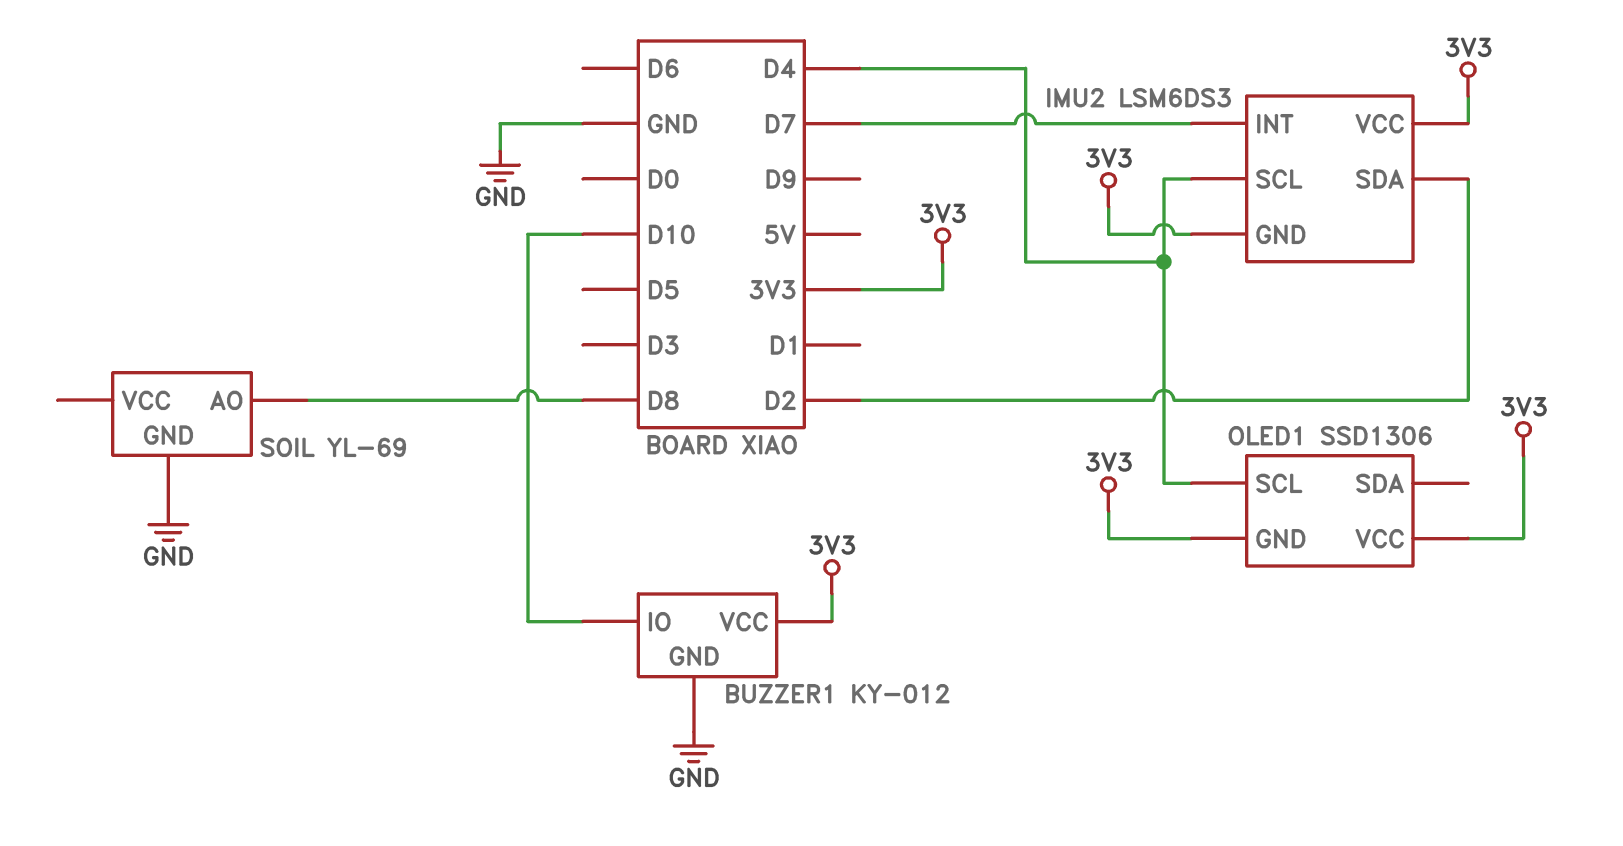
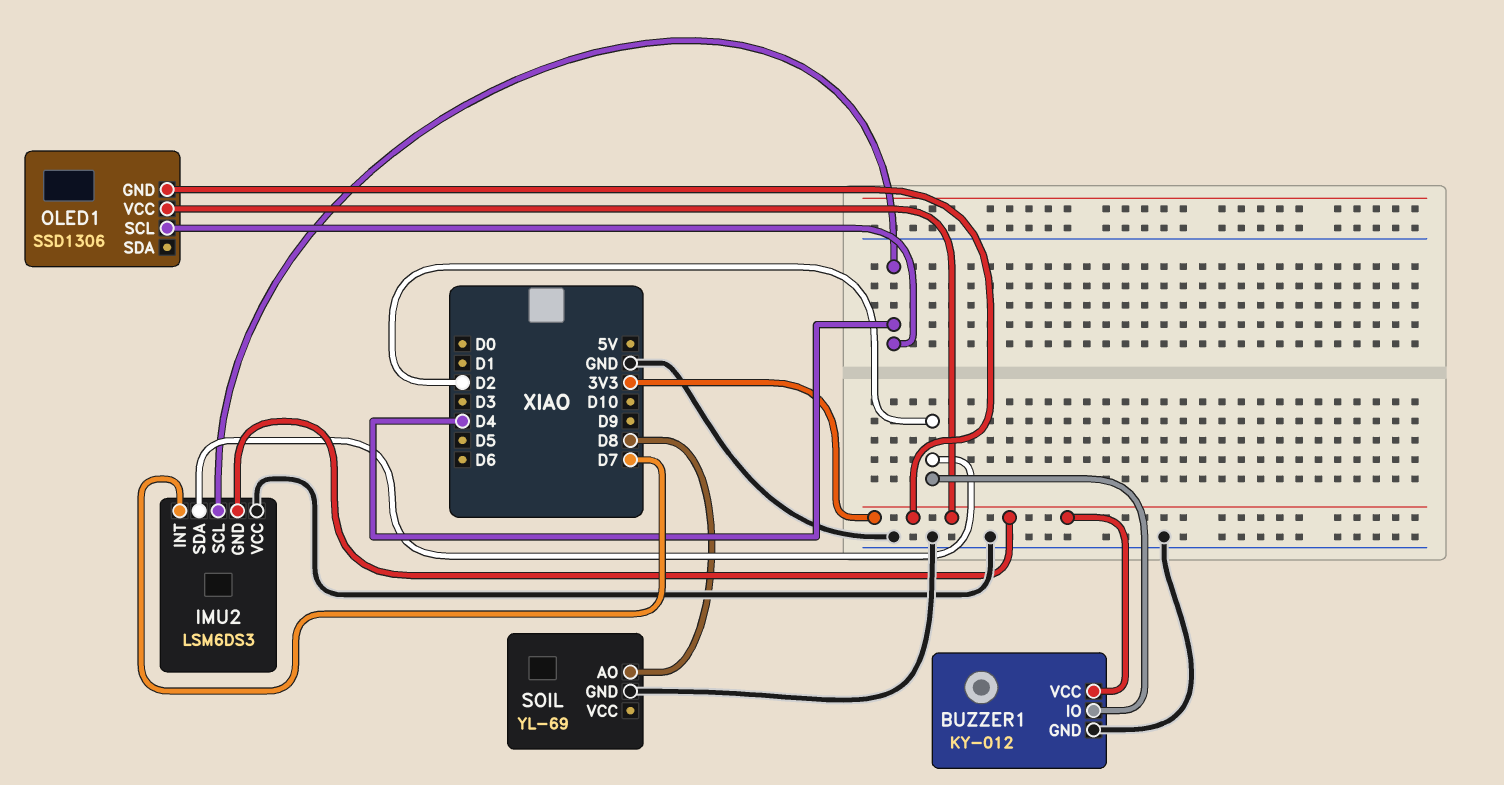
BUZZER1 pin IO: D10 -> D2
IMU2 pin VCC: 3V3 -> GND

